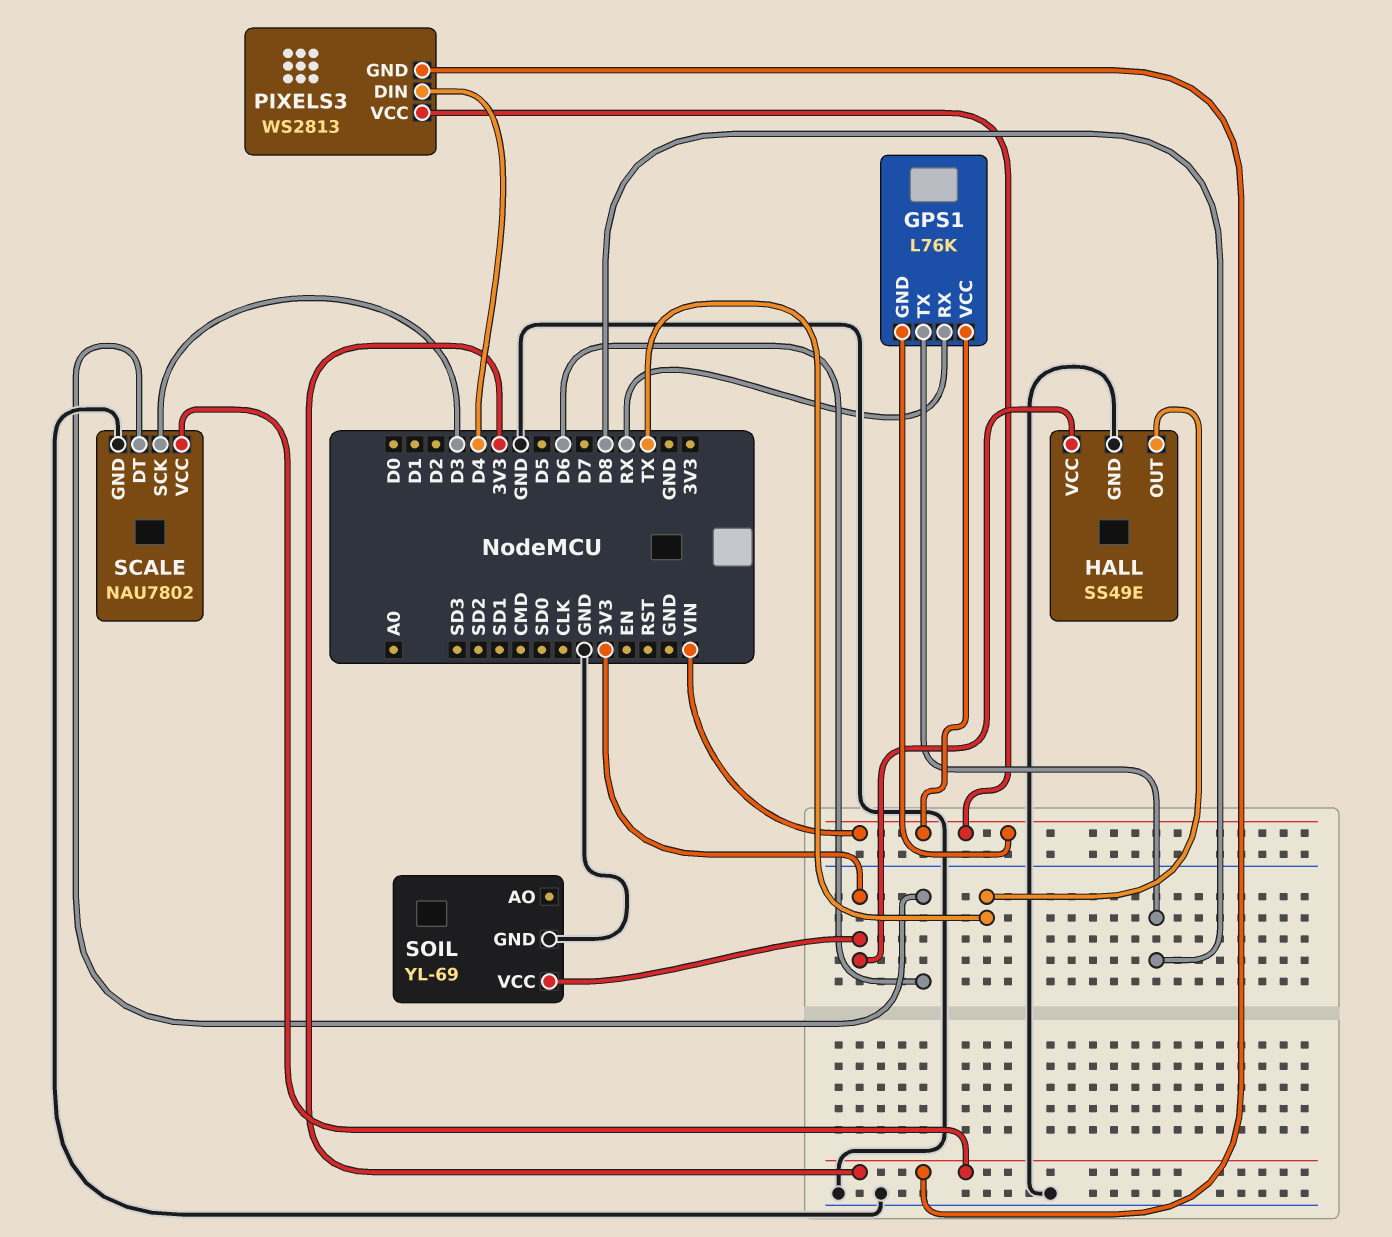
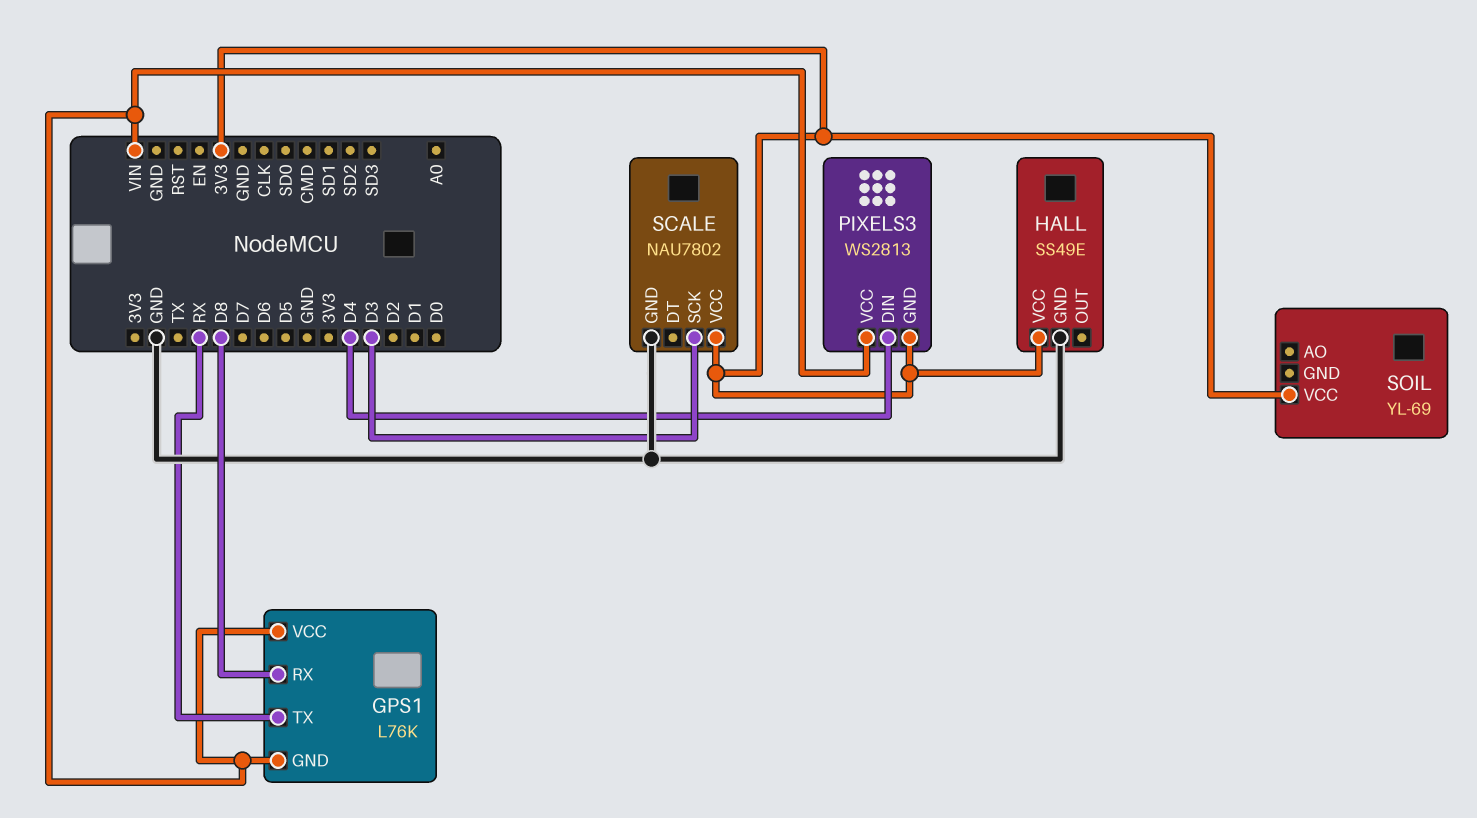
GPS1 pin RX: RX -> D8
GPS1 pin TX: D8 -> RX
HALL pin OUT: TX -> none
SCALE pin DT: D6 -> none
SOIL pin GND: GND -> none

